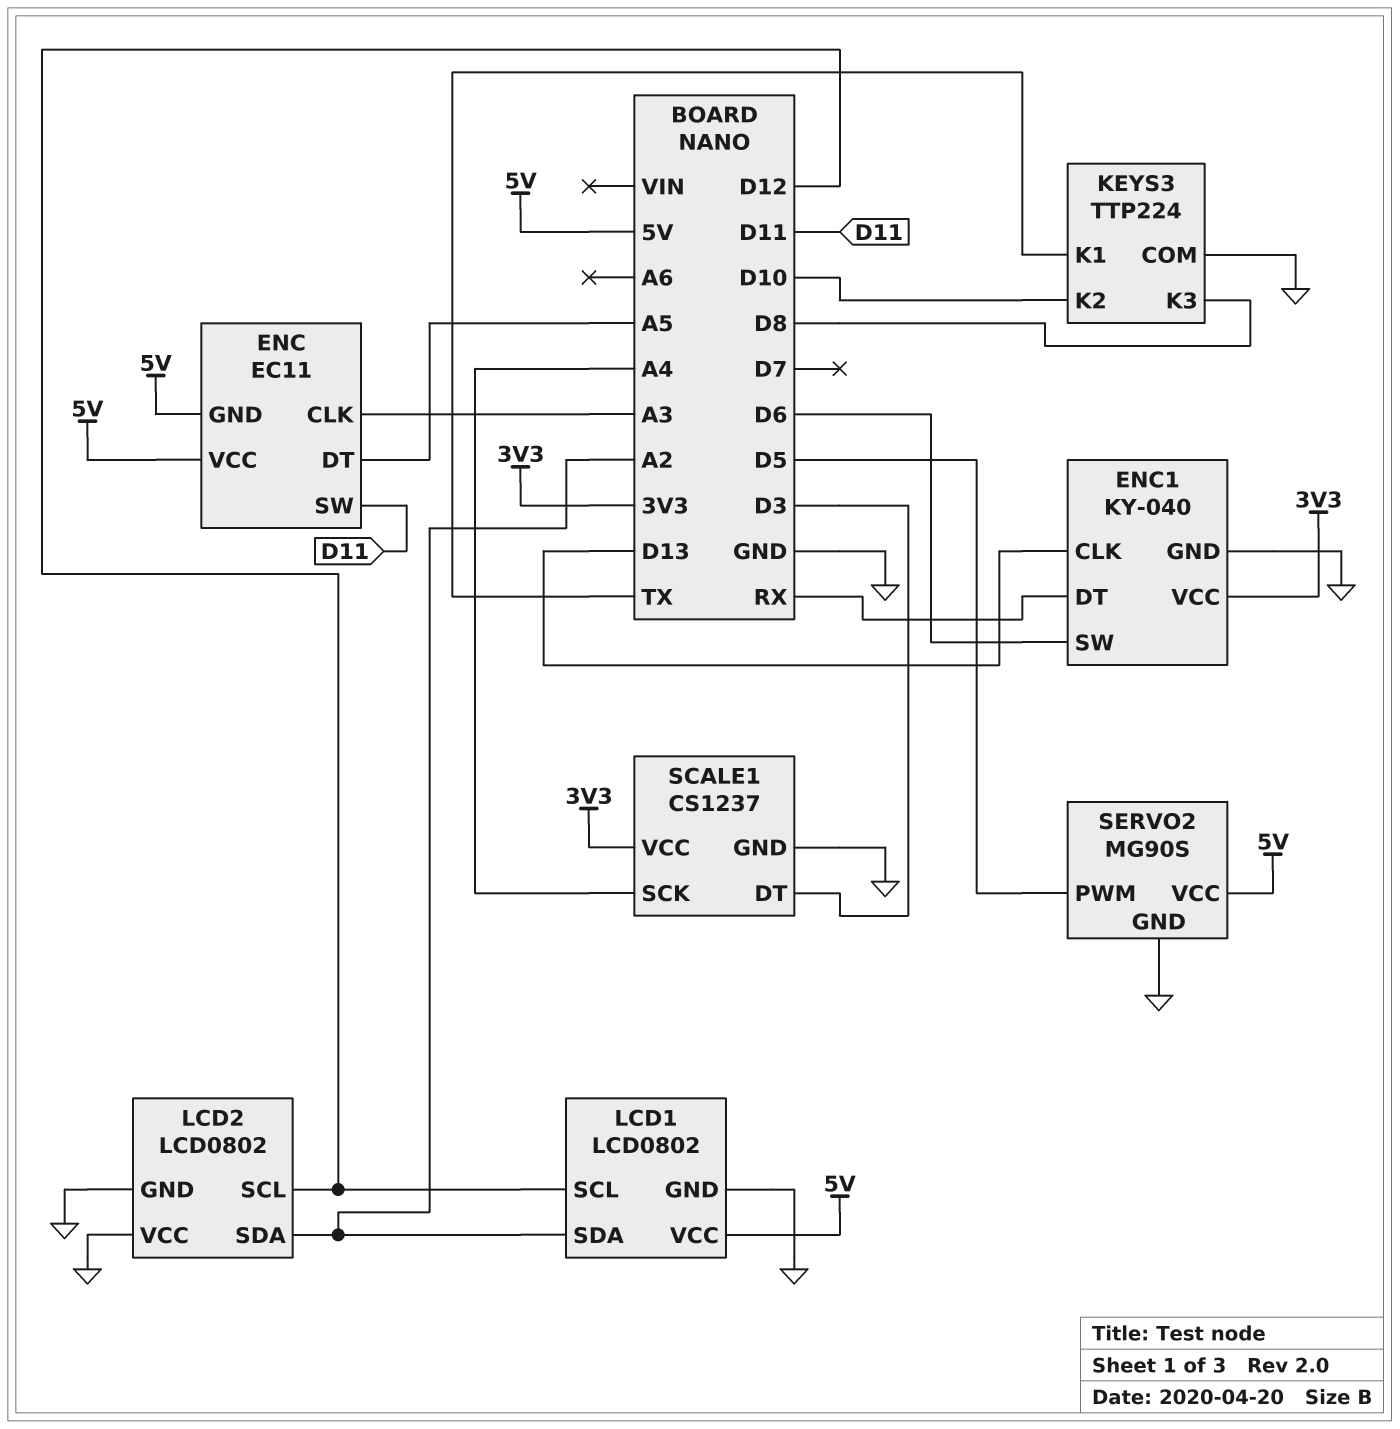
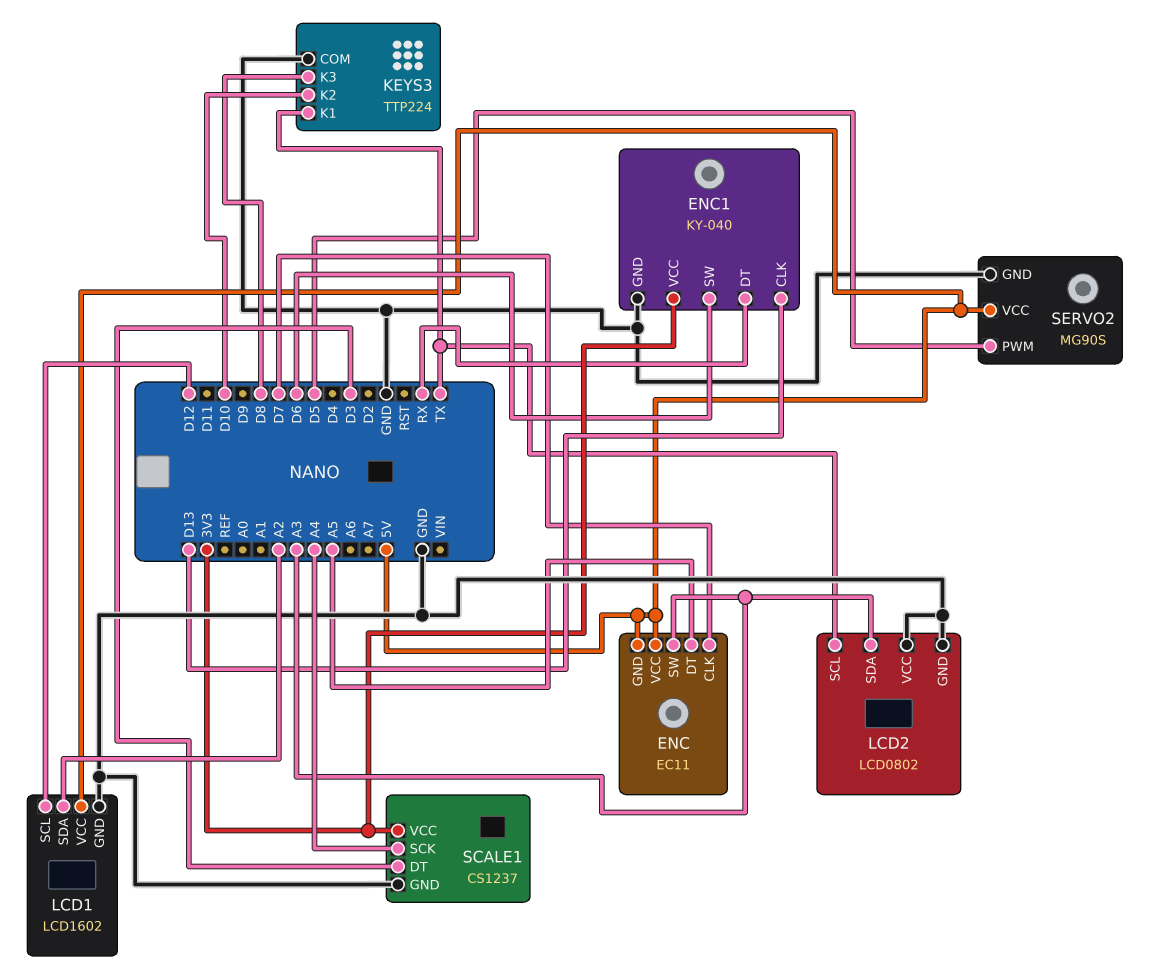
ENC pin CLK: A3 -> D7
ENC pin SW: D11 -> A3
LCD1: LCD0802 -> LCD1602
LCD2 pin SCL: D12 -> TX
LCD2 pin SDA: A2 -> A3

